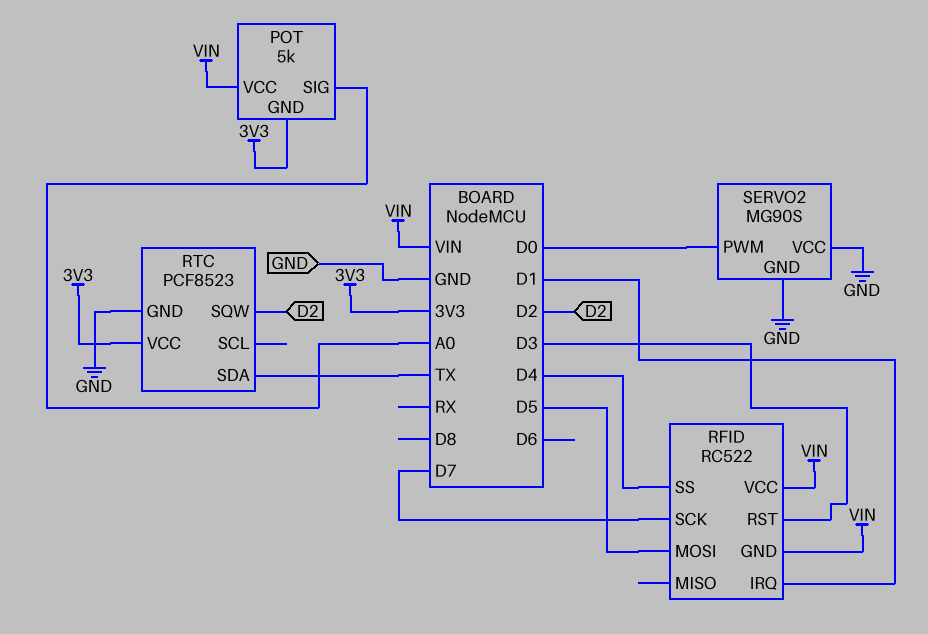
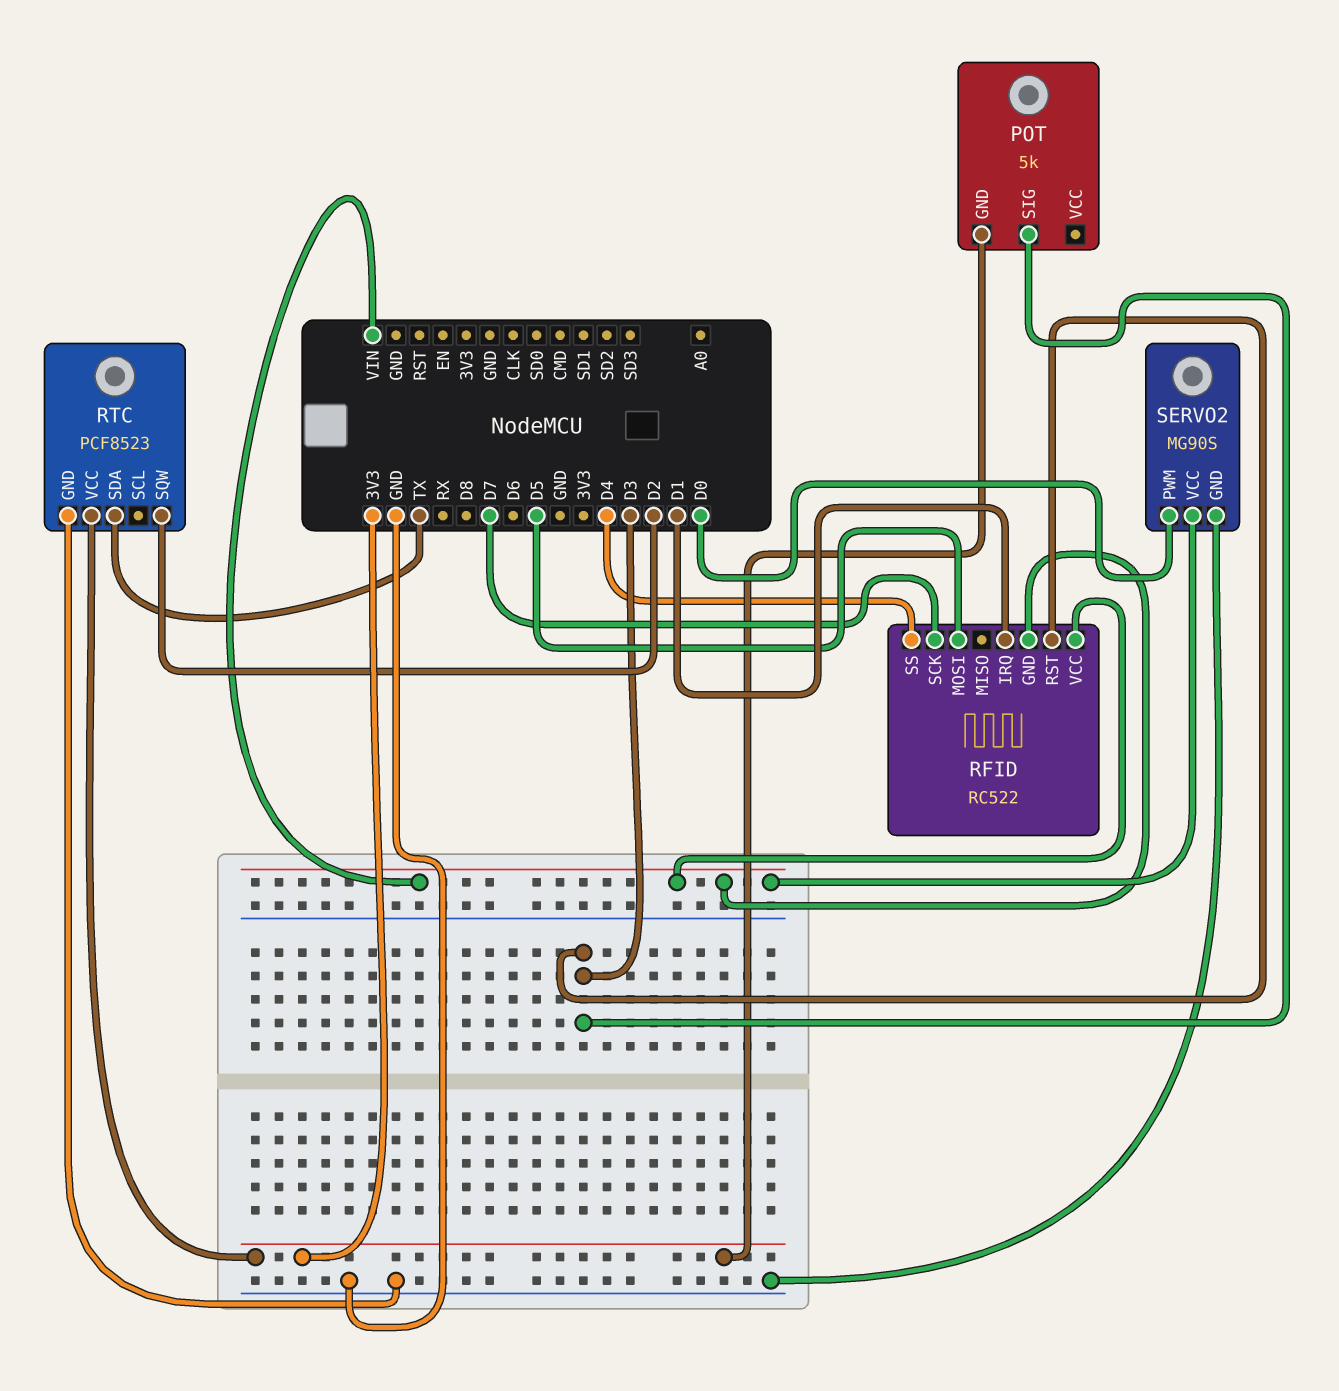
POT pin SIG: A0 -> D3
POT pin VCC: VIN -> none
SERVO2 pin VCC: GND -> VIN

